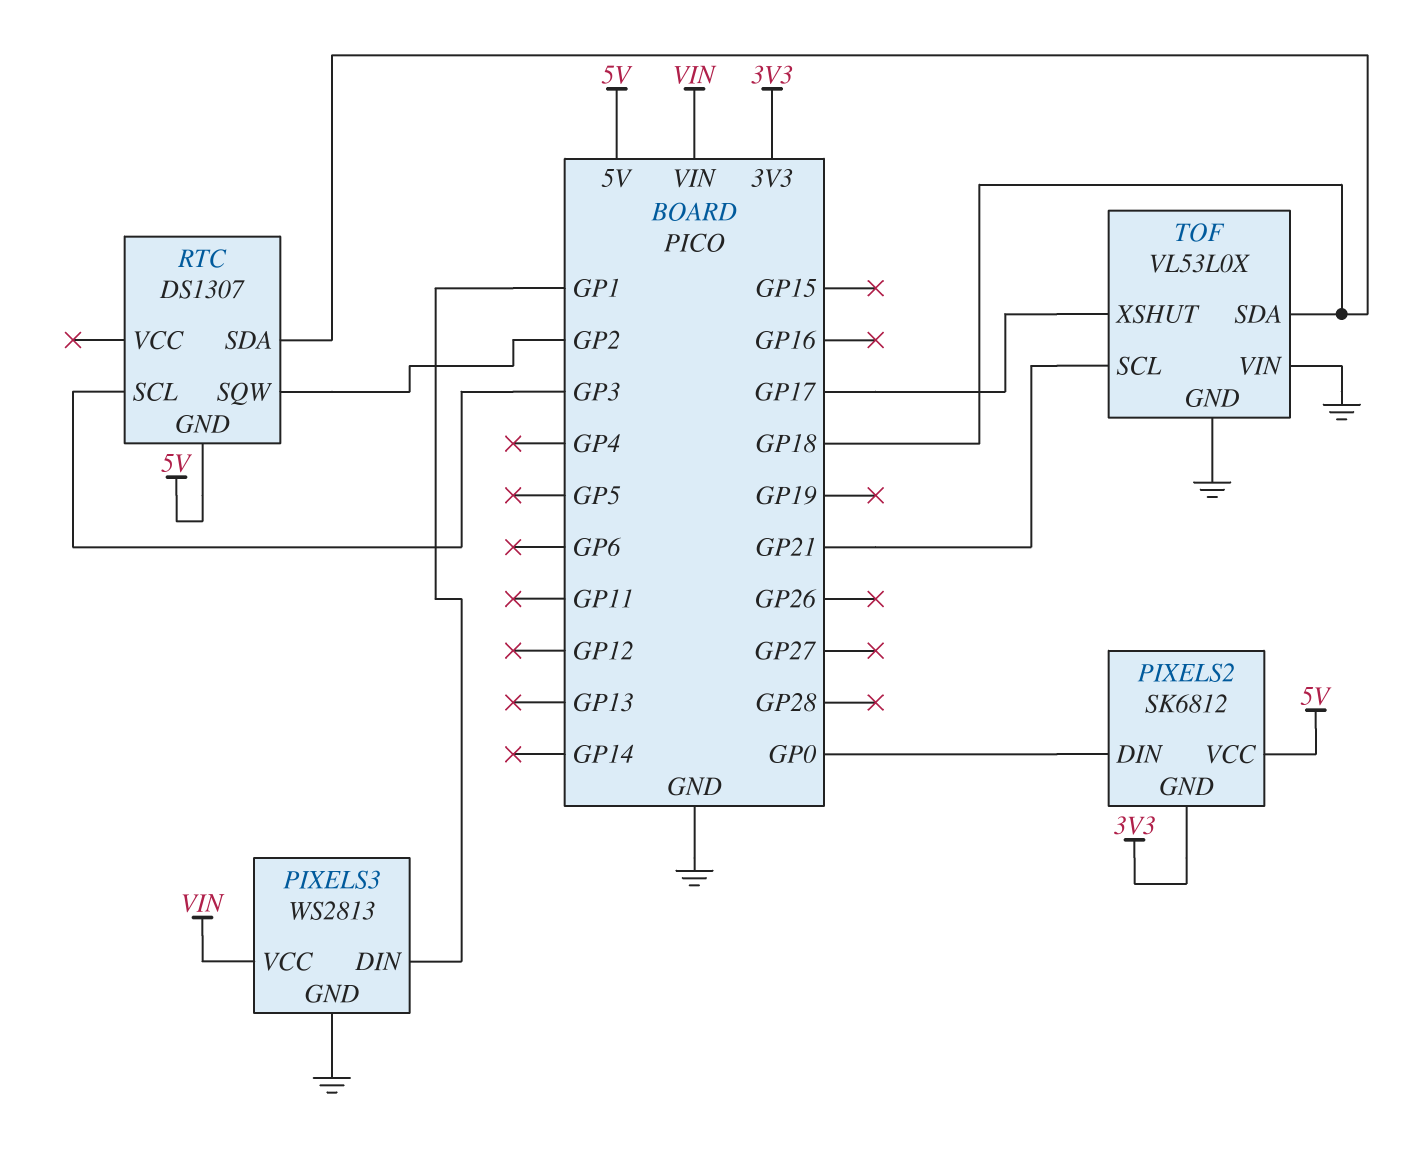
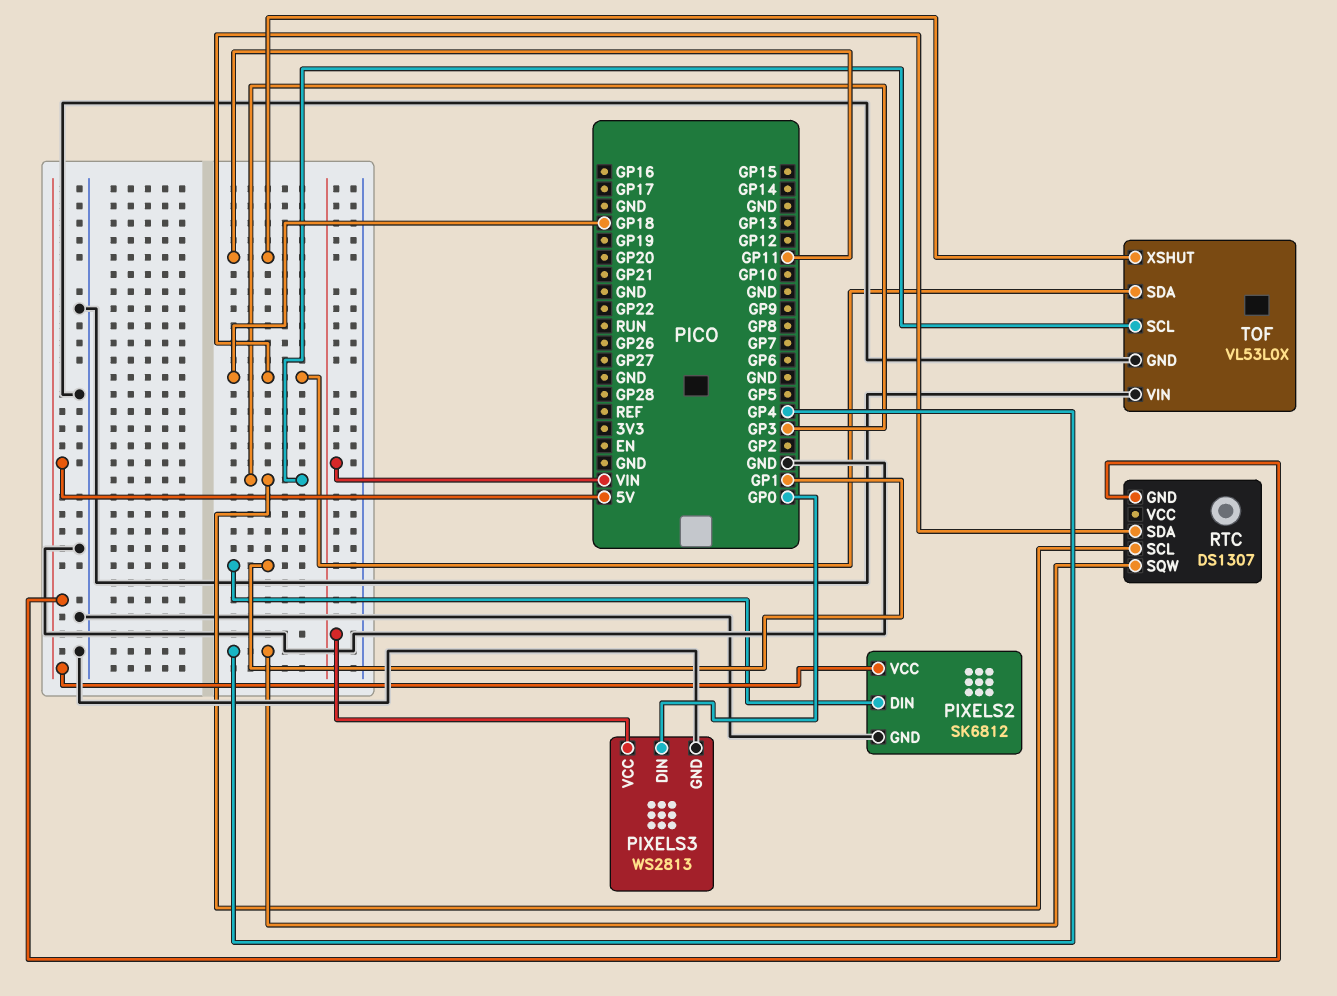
PIXELS2 pin DIN: GP0 -> GP1
PIXELS2 pin GND: 3V3 -> GND
PIXELS3 pin DIN: GP1 -> GP0
RTC pin SQW: GP2 -> GP4
TOF pin SCL: GP21 -> GP3
TOF pin XSHUT: GP17 -> GP11

